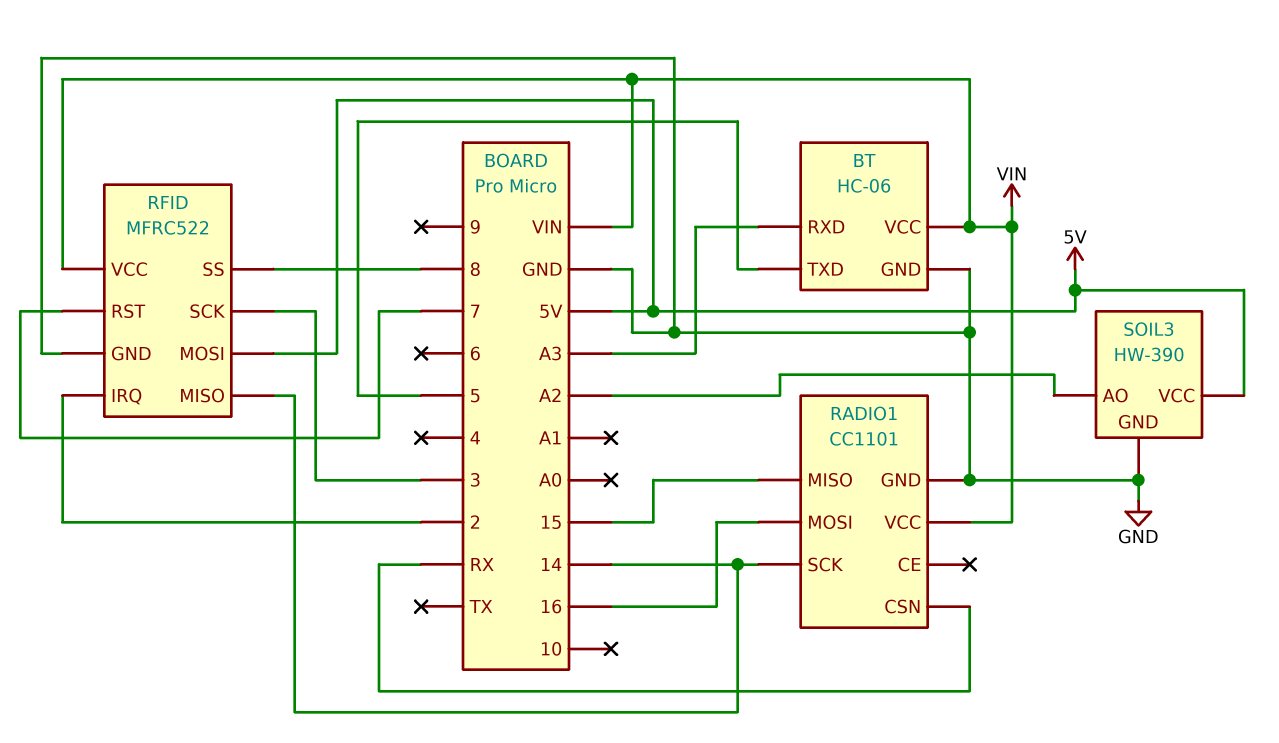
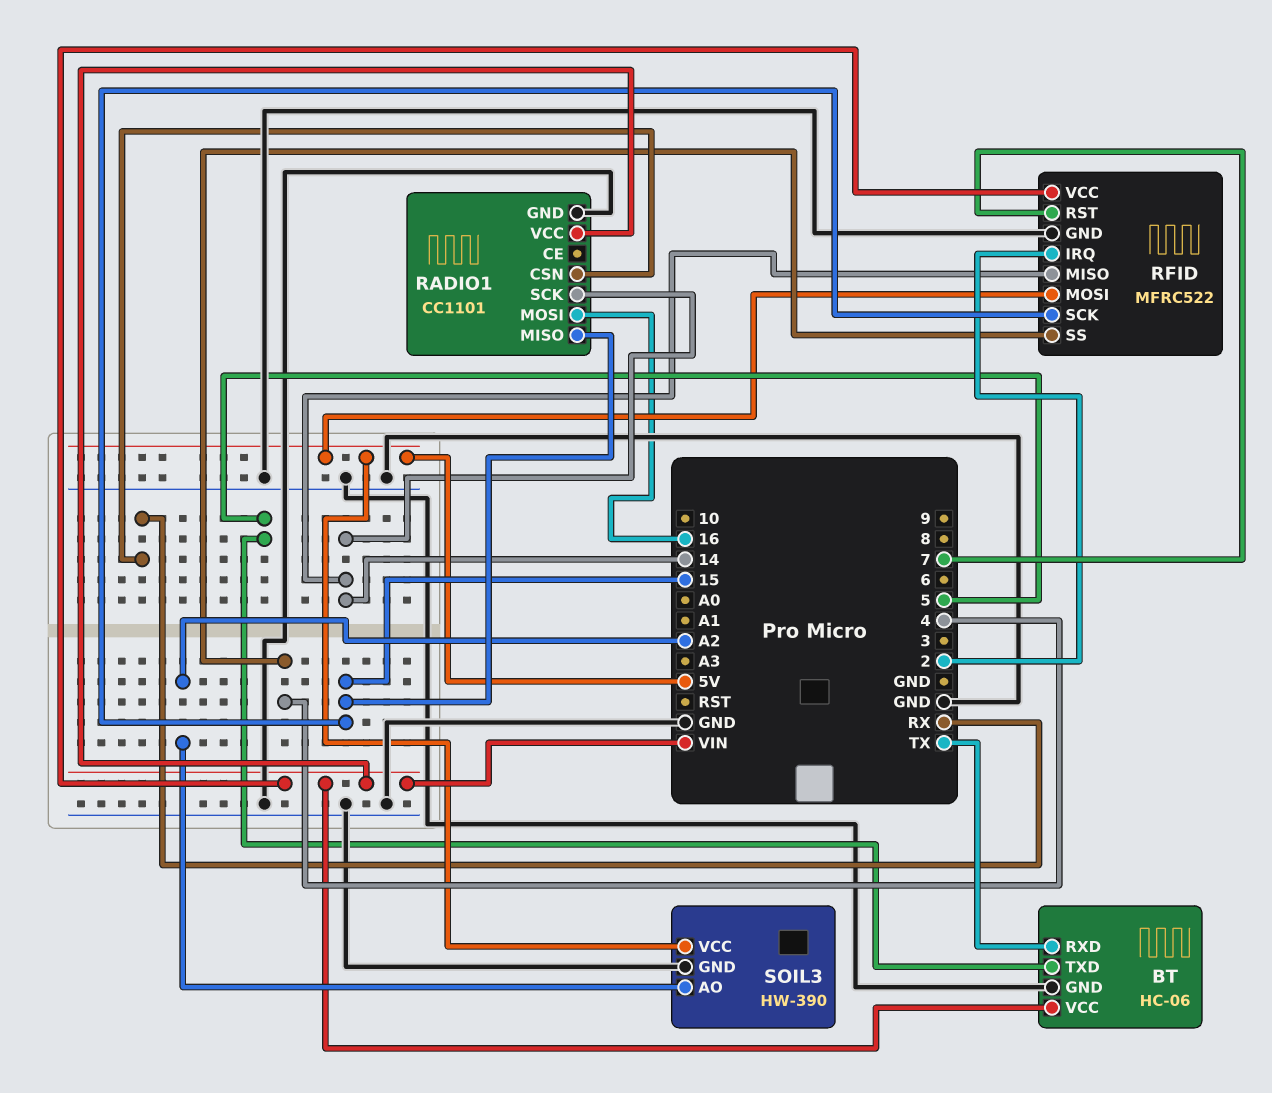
BT pin RXD: A3 -> TX
RFID pin SCK: 3 -> 15
RFID pin SS: 8 -> 4

